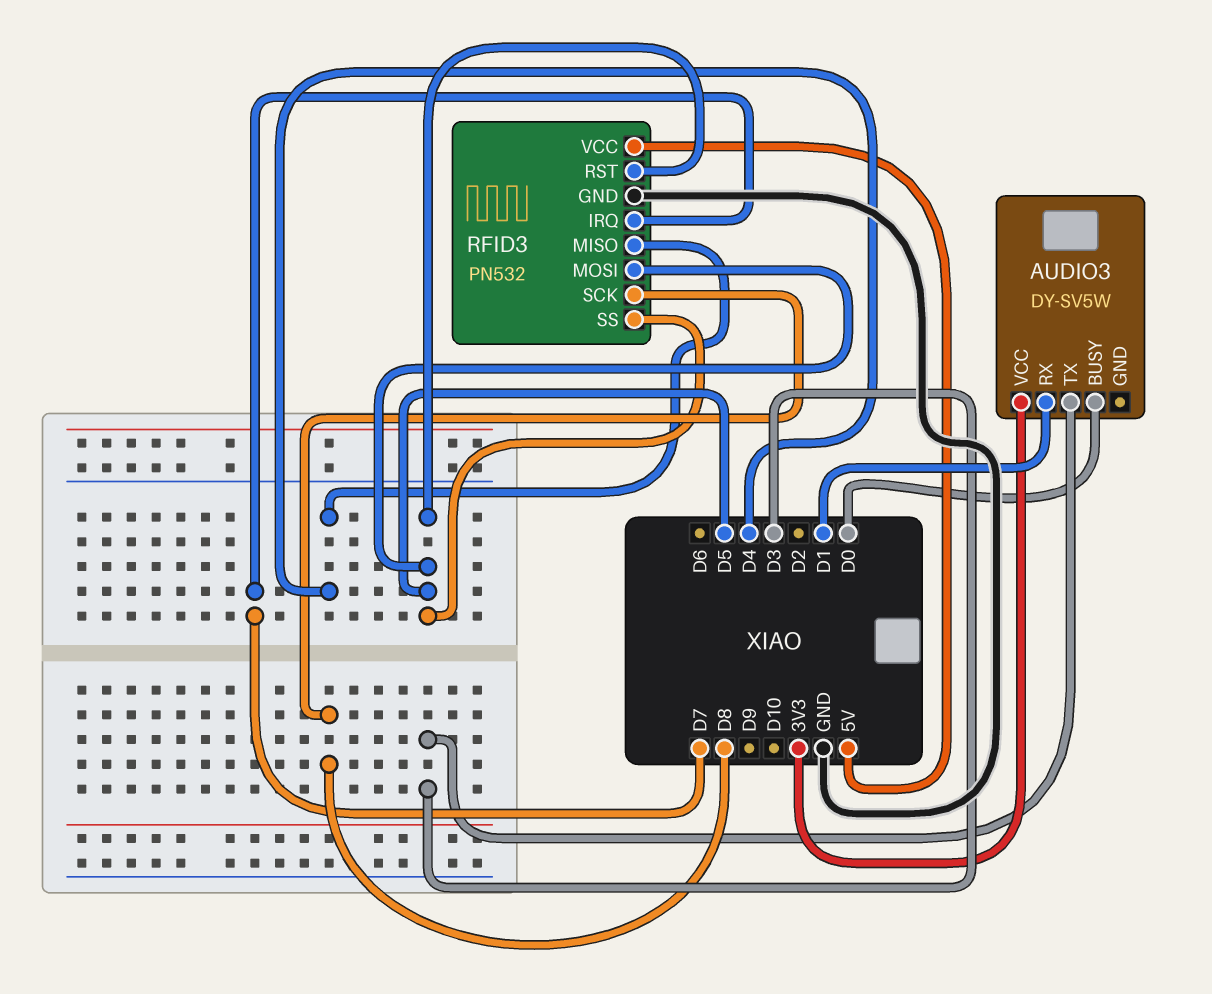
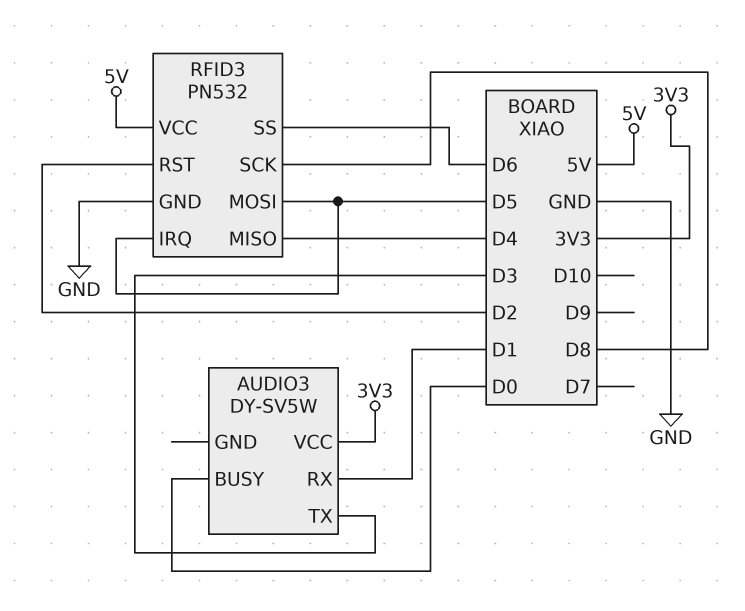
RFID3 pin IRQ: D7 -> D5
RFID3 pin RST: D5 -> D2
RFID3 pin SS: D5 -> D6

